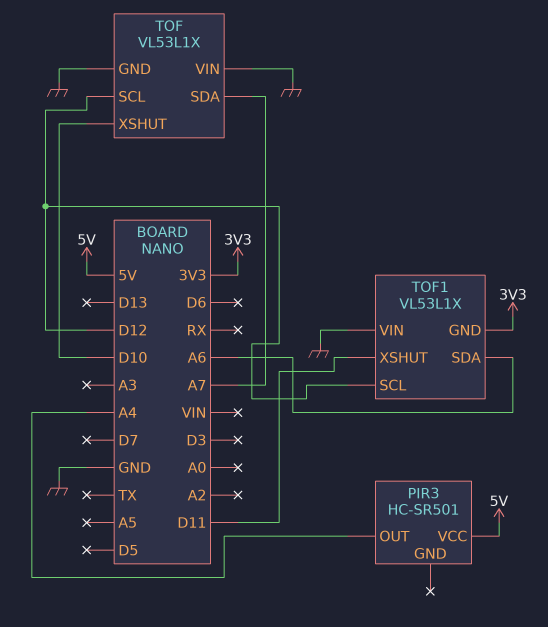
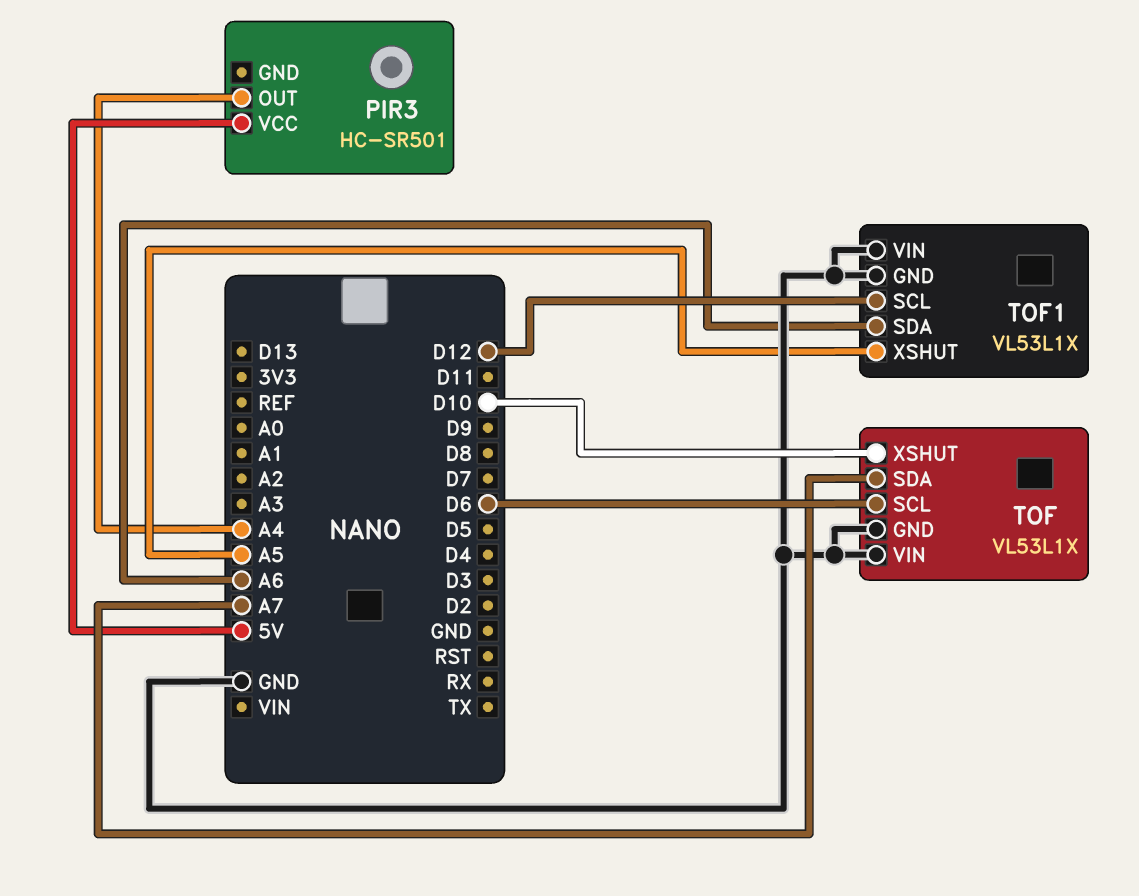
TOF pin SCL: D12 -> D6
TOF1 pin GND: 3V3 -> GND
TOF1 pin XSHUT: D11 -> A5

